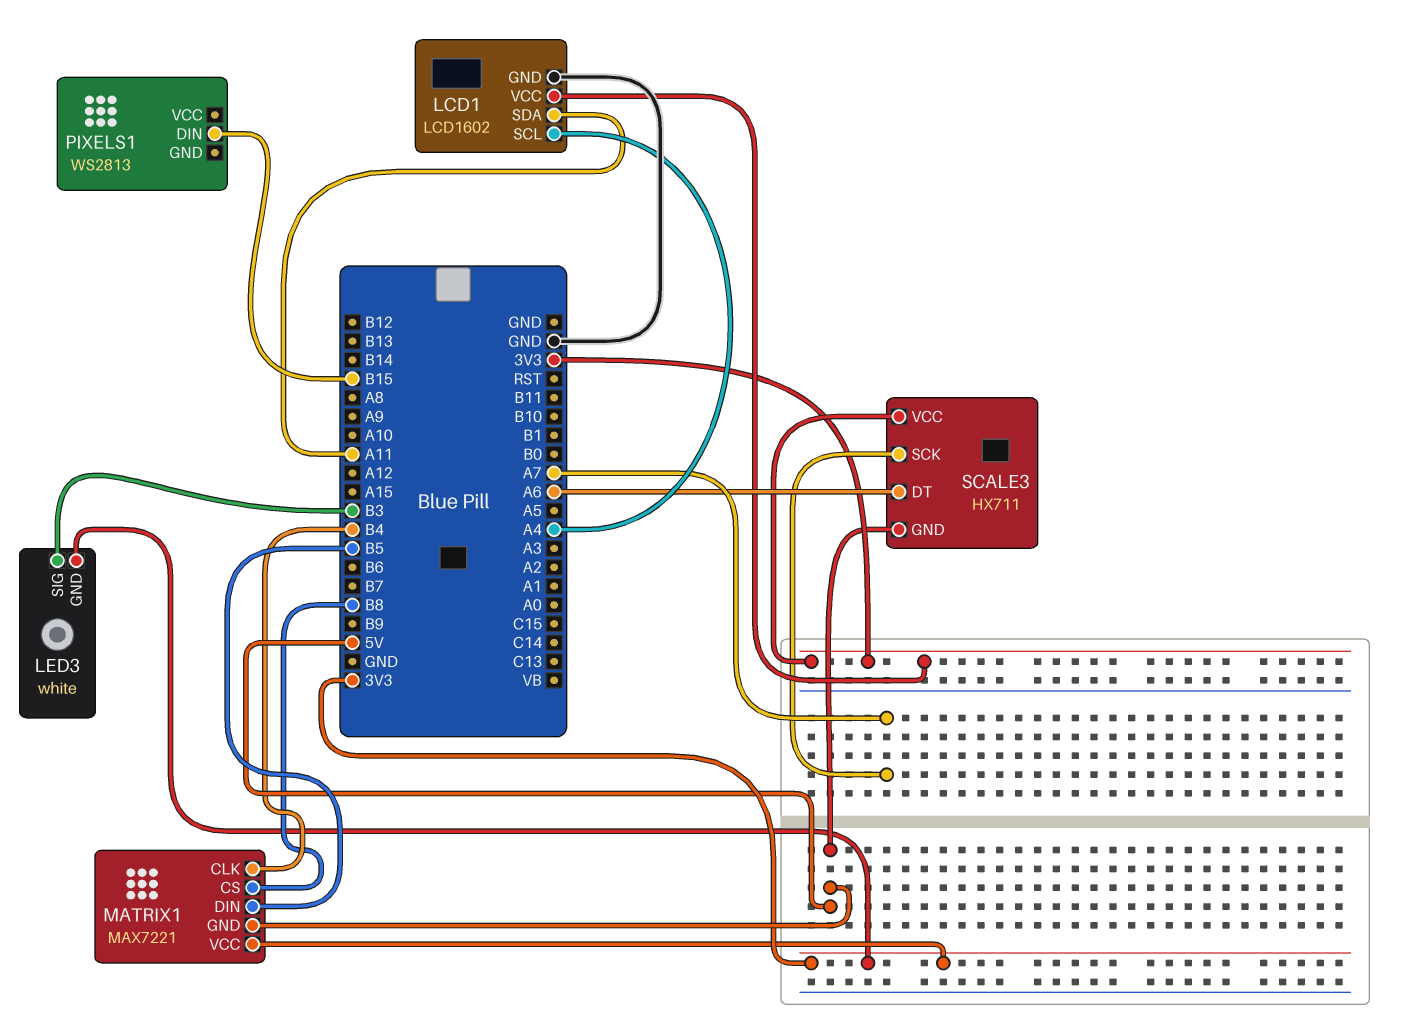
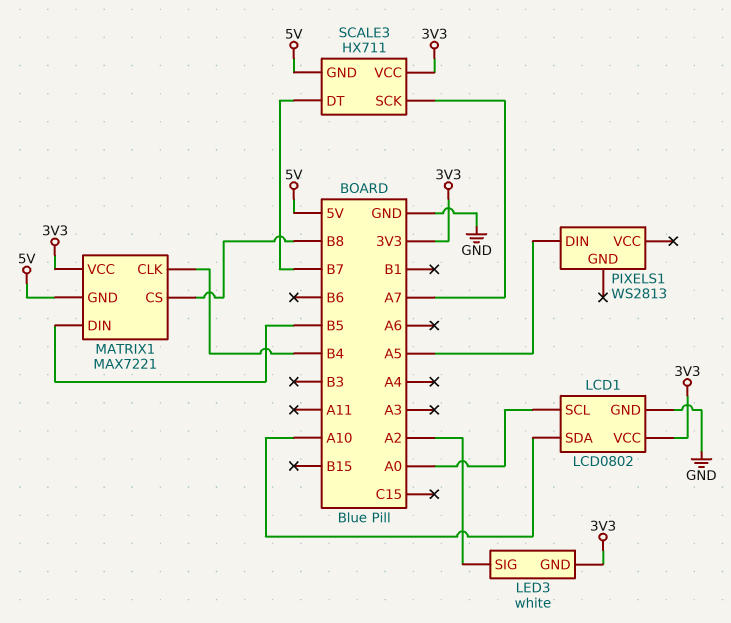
LCD1: LCD1602 -> LCD0802
LCD1 pin SCL: A4 -> A0
LCD1 pin SDA: A11 -> A10
LED3 pin SIG: B3 -> A2
PIXELS1 pin DIN: B15 -> A5
SCALE3 pin DT: A6 -> B7

